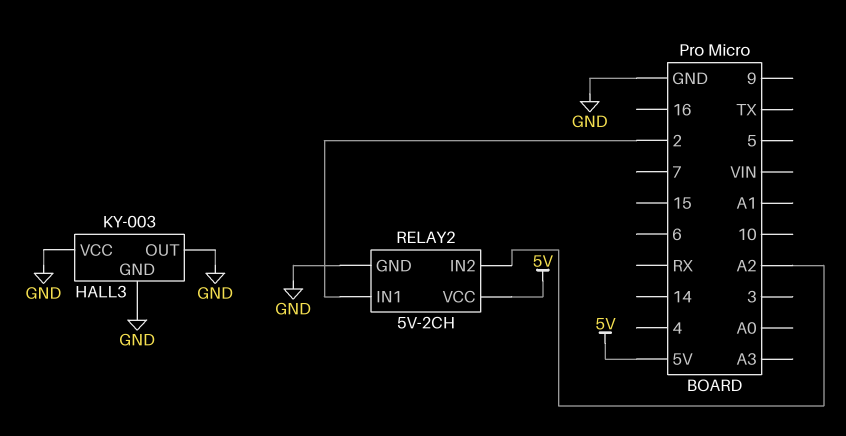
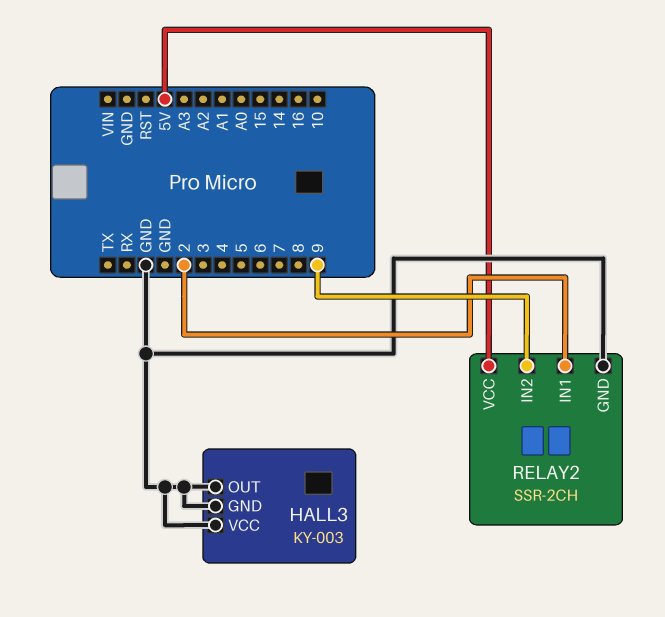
RELAY2: 5V-2CH -> SSR-2CH
RELAY2 pin IN2: A2 -> 9

